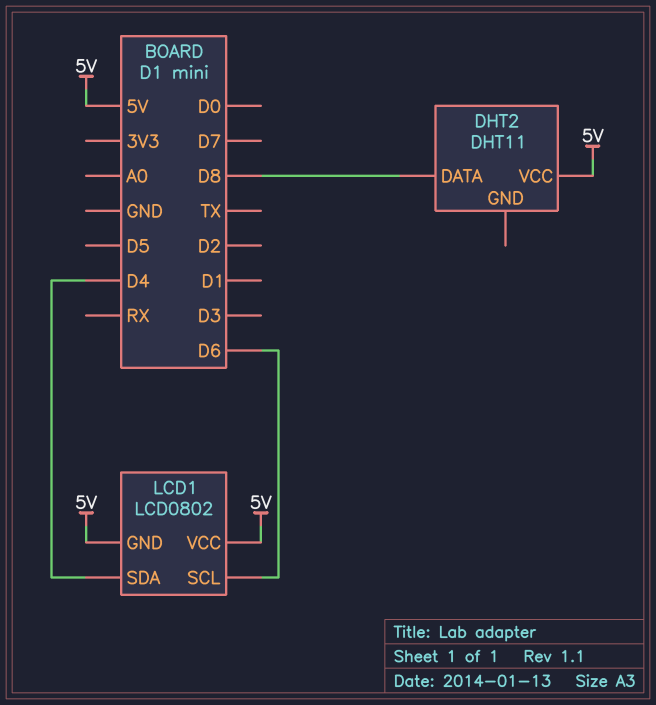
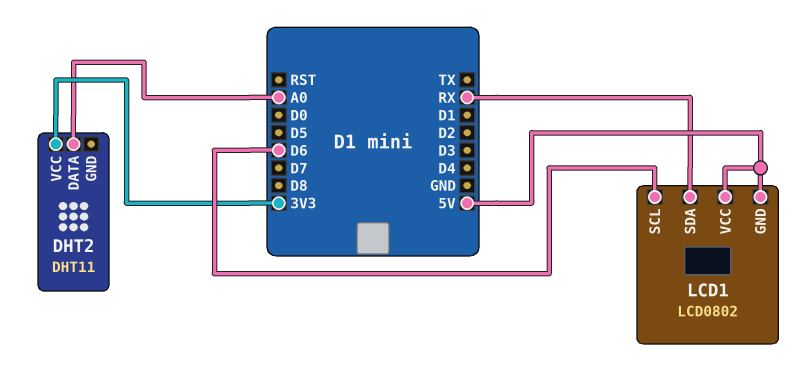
DHT2 pin DATA: D8 -> A0
DHT2 pin VCC: 5V -> 3V3
LCD1 pin SDA: D4 -> RX

